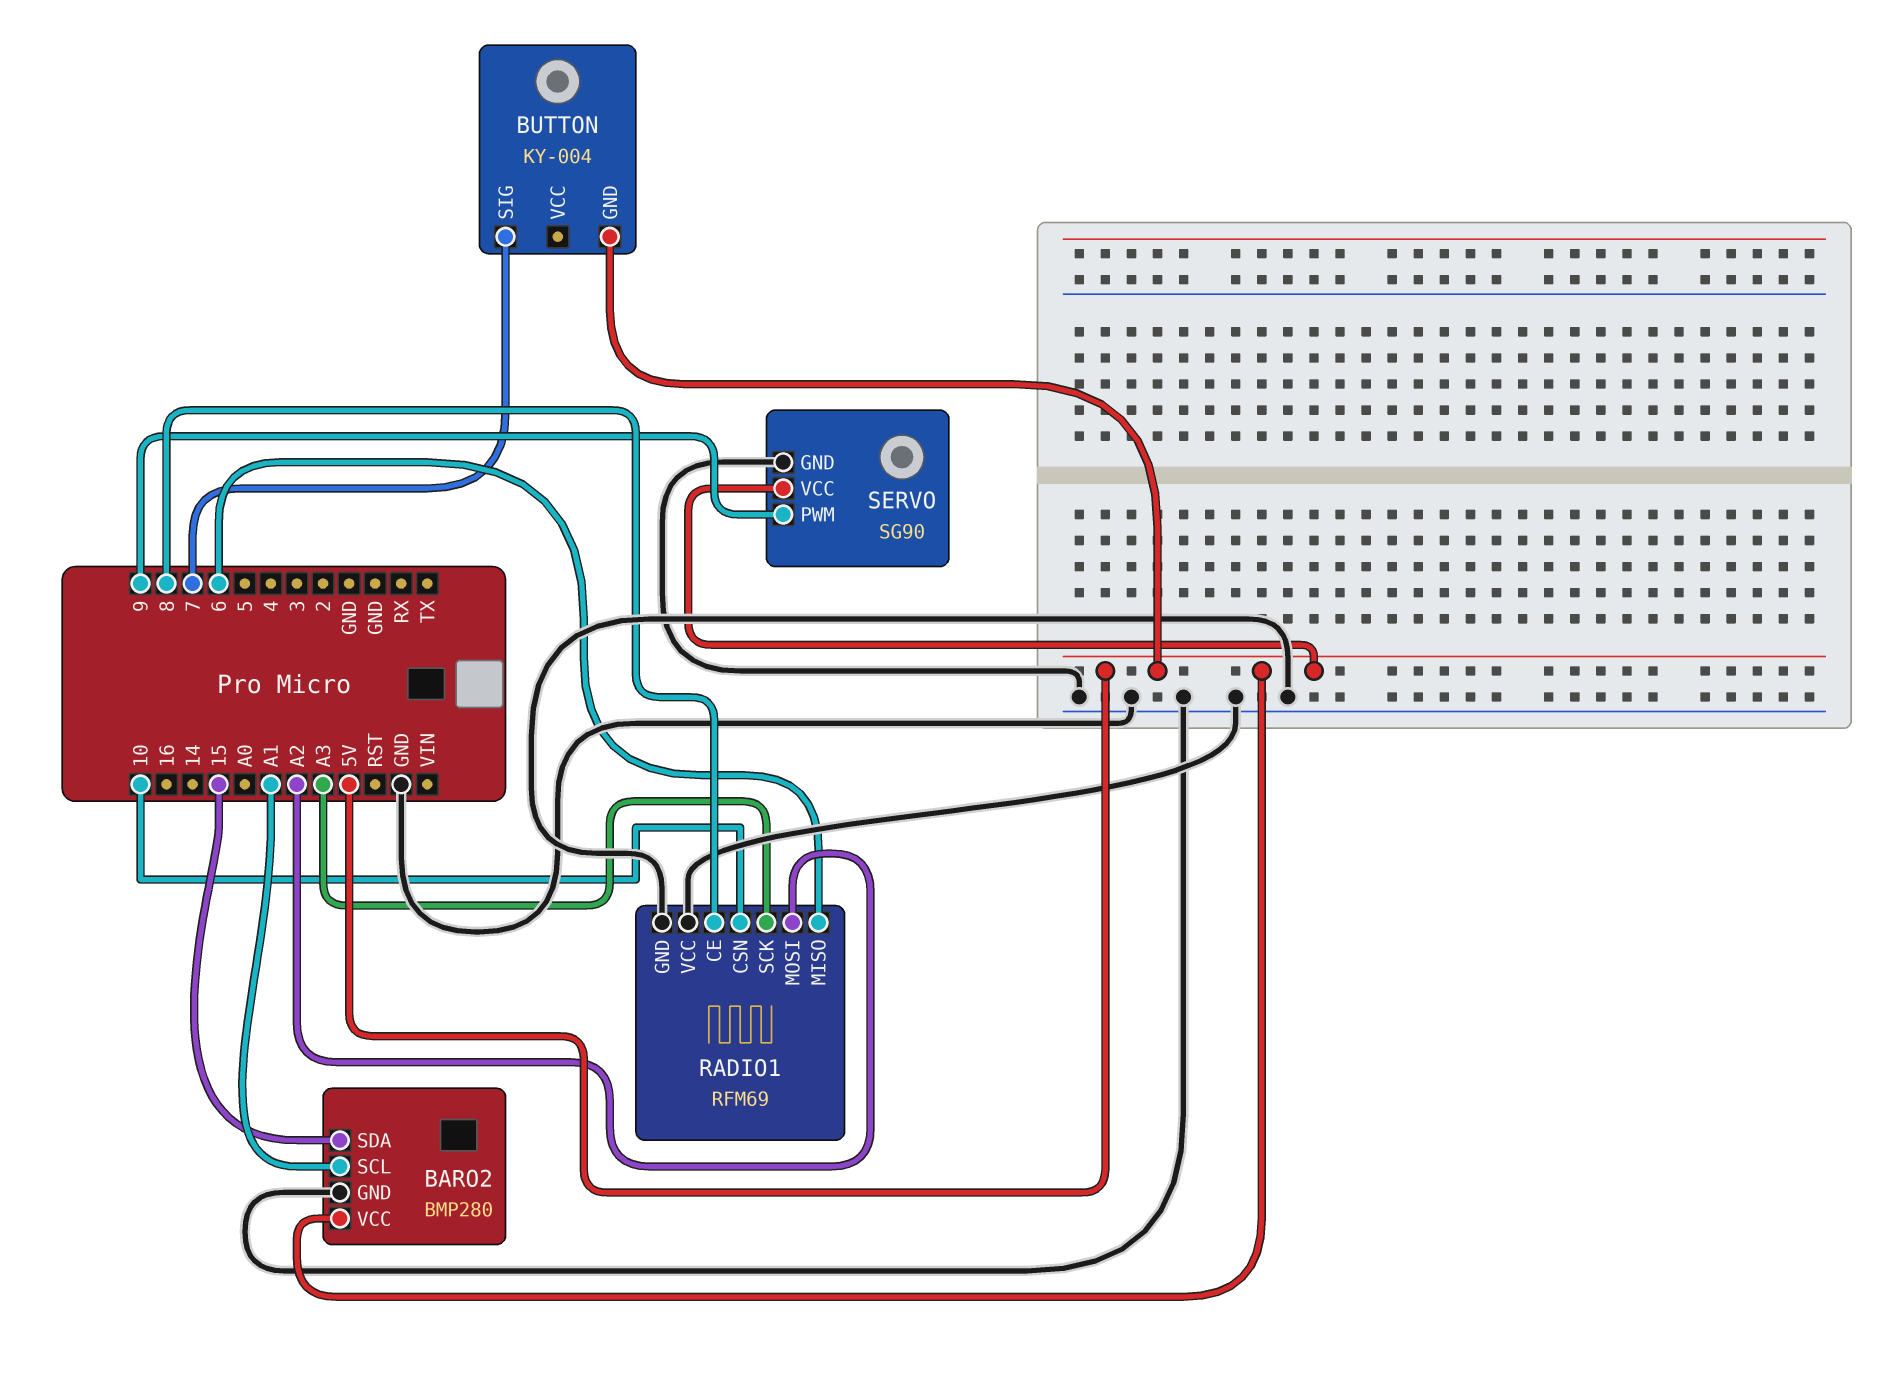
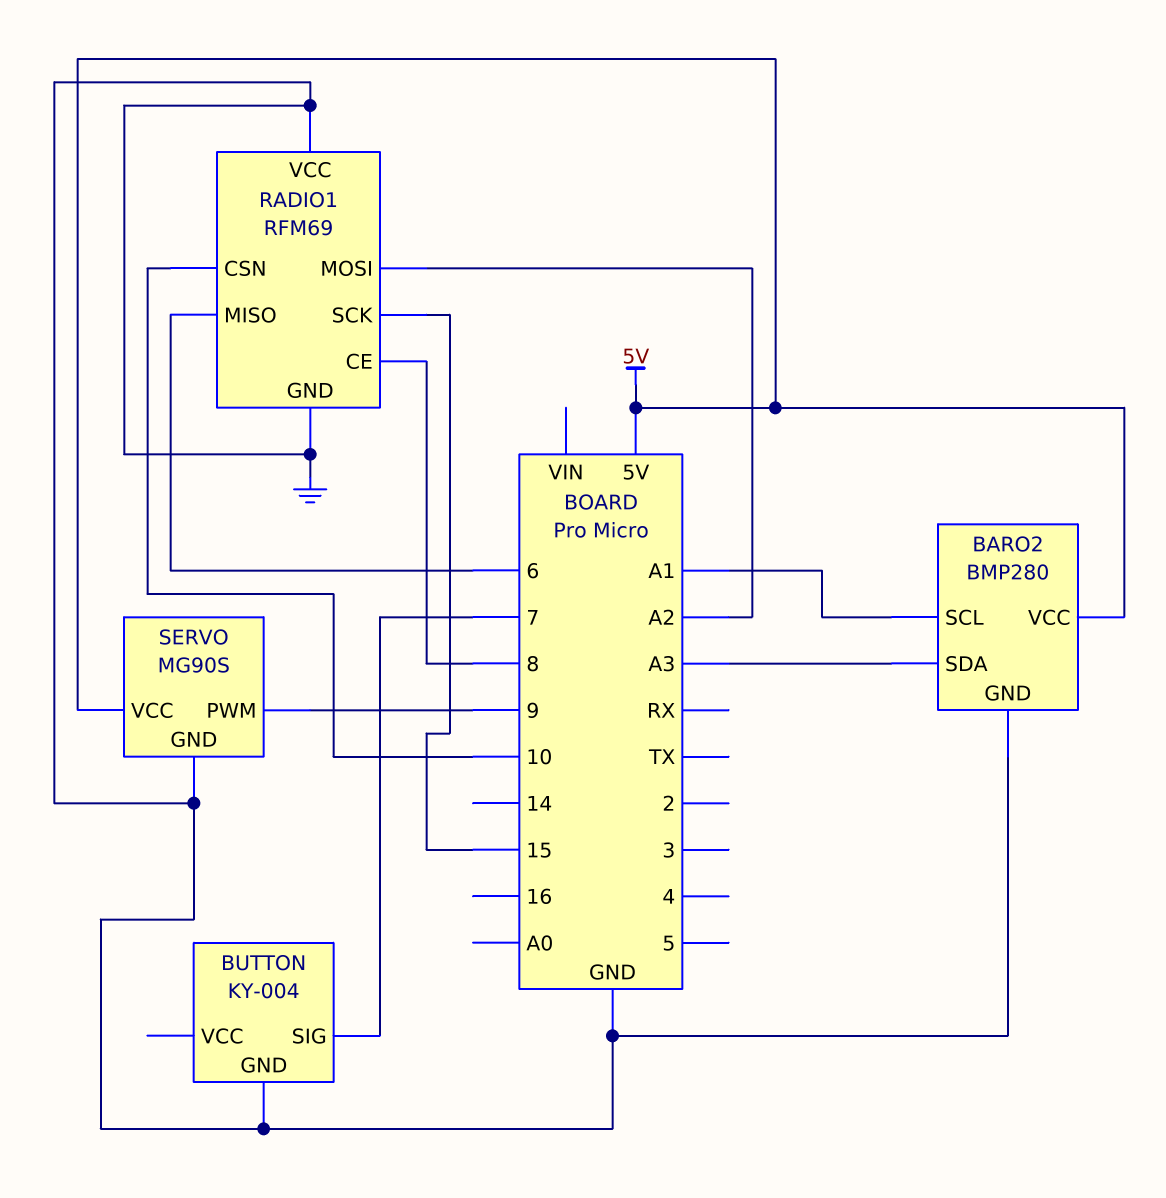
BARO2 pin SDA: 15 -> A3
BUTTON pin GND: 5V -> GND
RADIO1 pin SCK: A3 -> 15
SERVO: SG90 -> MG90S

